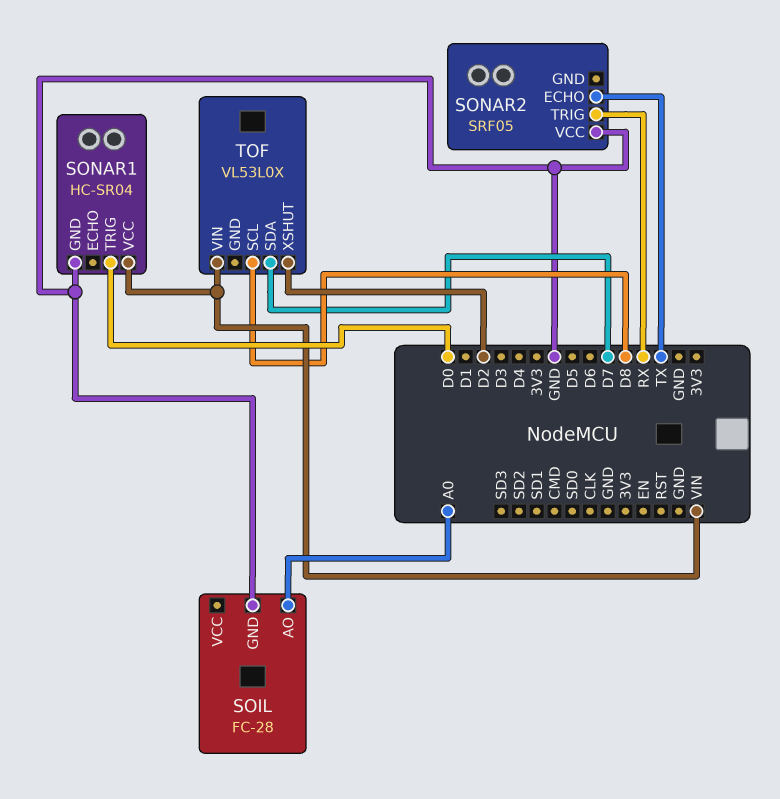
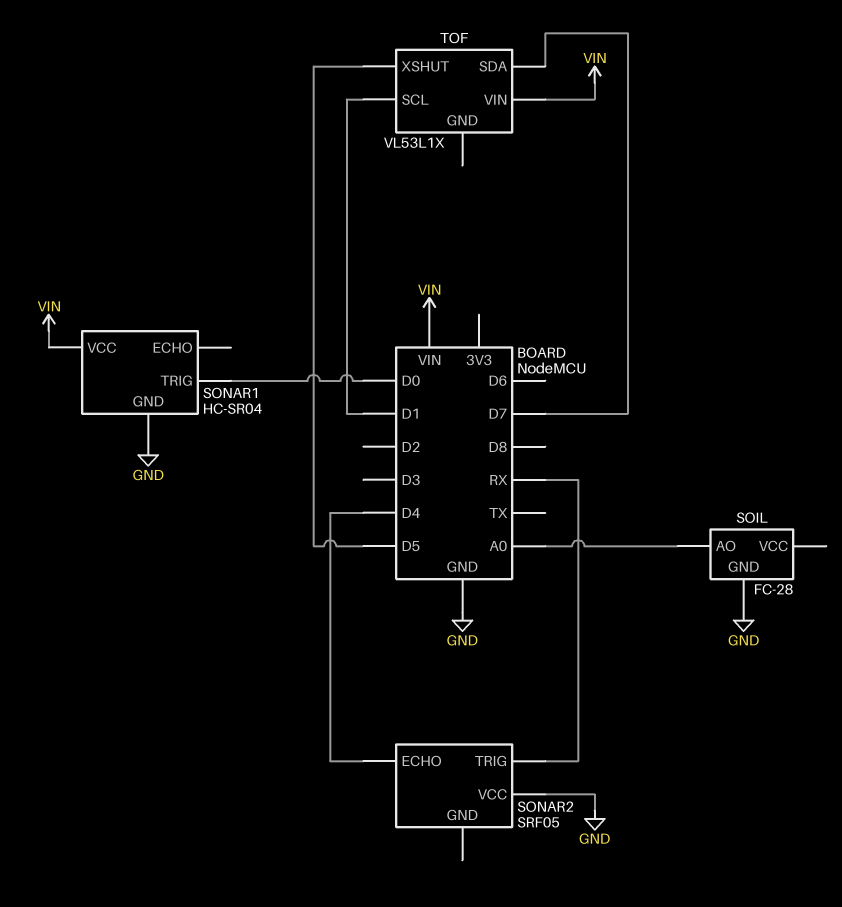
SONAR2 pin ECHO: TX -> D4
TOF: VL53L0X -> VL53L1X
TOF pin SCL: D8 -> D1
TOF pin XSHUT: D2 -> D5

